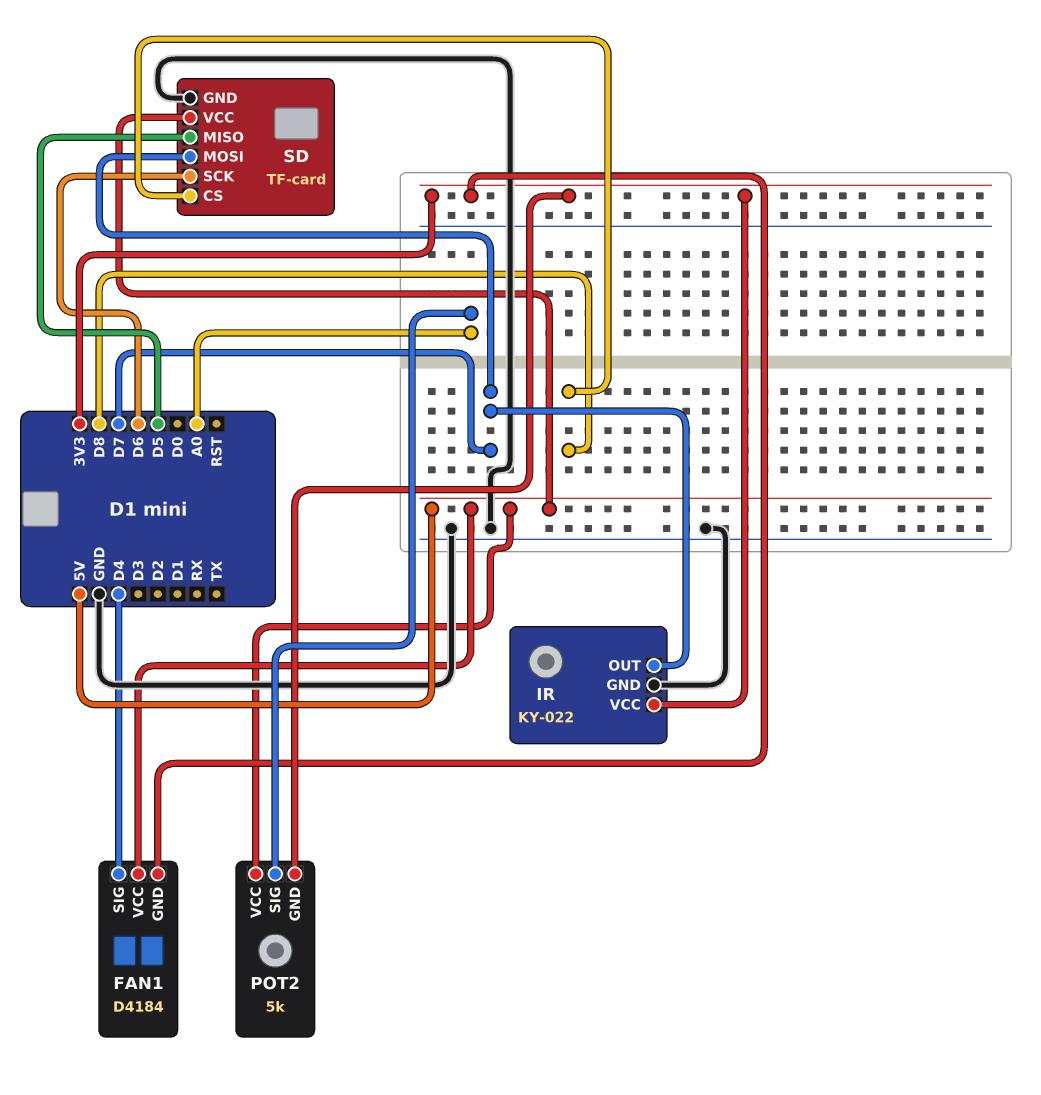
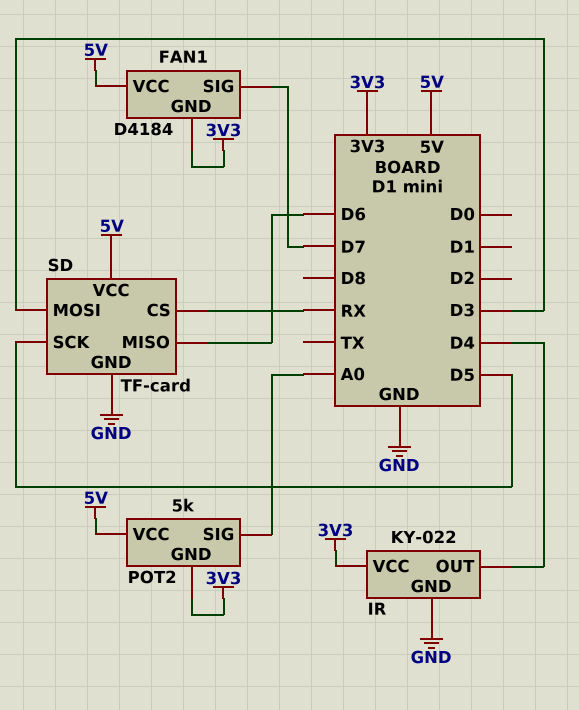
FAN1 pin SIG: D4 -> D7
IR pin OUT: D7 -> D4
SD pin CS: D8 -> RX
SD pin MISO: D5 -> D6
SD pin MOSI: D7 -> D3
SD pin SCK: D6 -> D5

